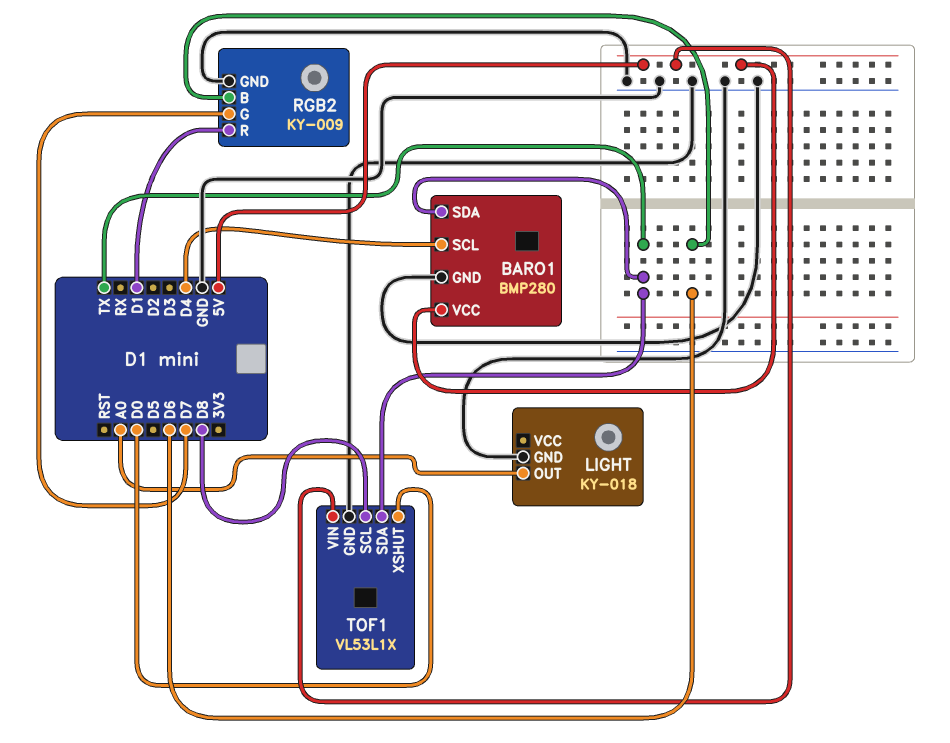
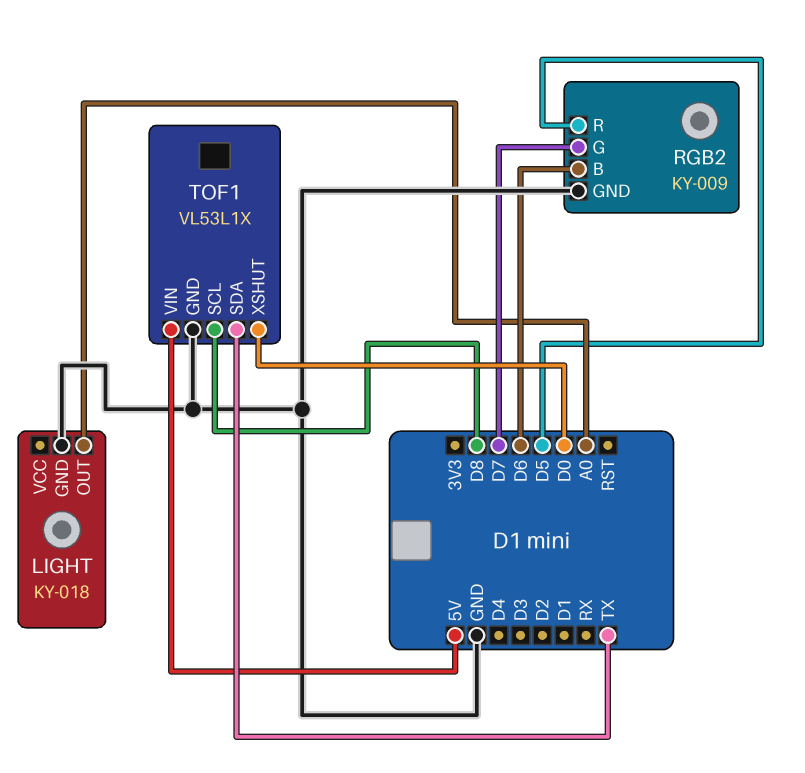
BARO1: BMP280 -> none
BARO1 pin GND: GND -> none
BARO1 pin SCL: D4 -> none
BARO1 pin SDA: TX -> none
BARO1 pin VCC: 5V -> none
RGB2 pin R: D1 -> D5

